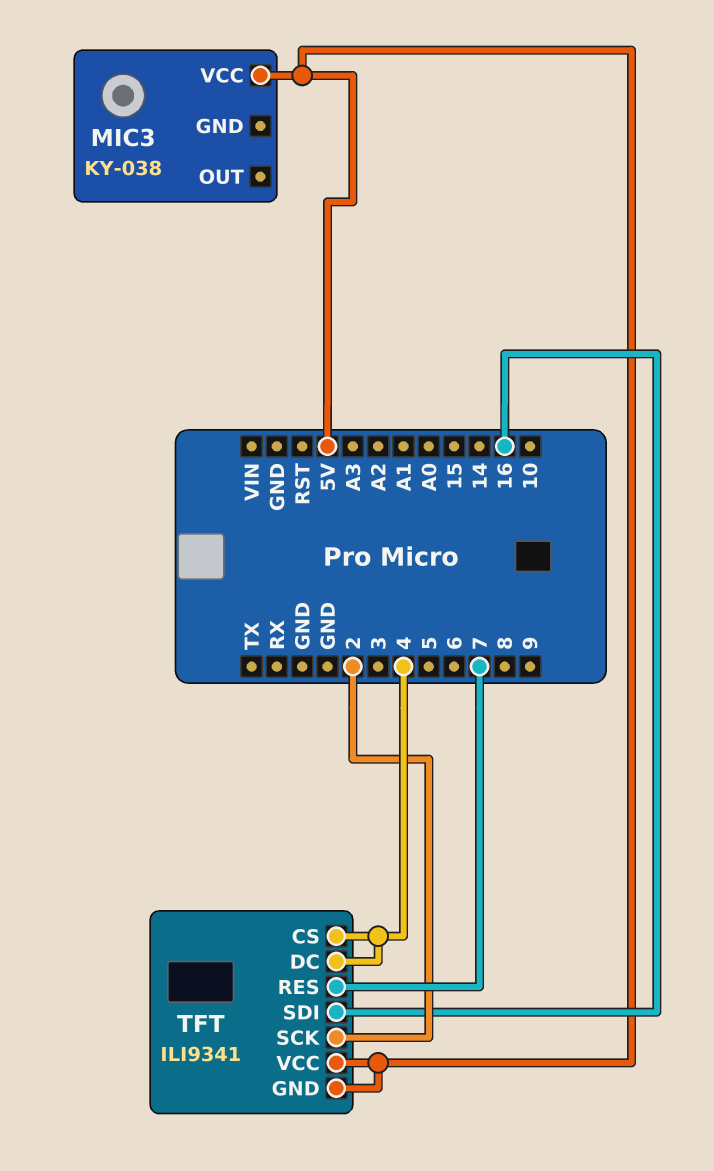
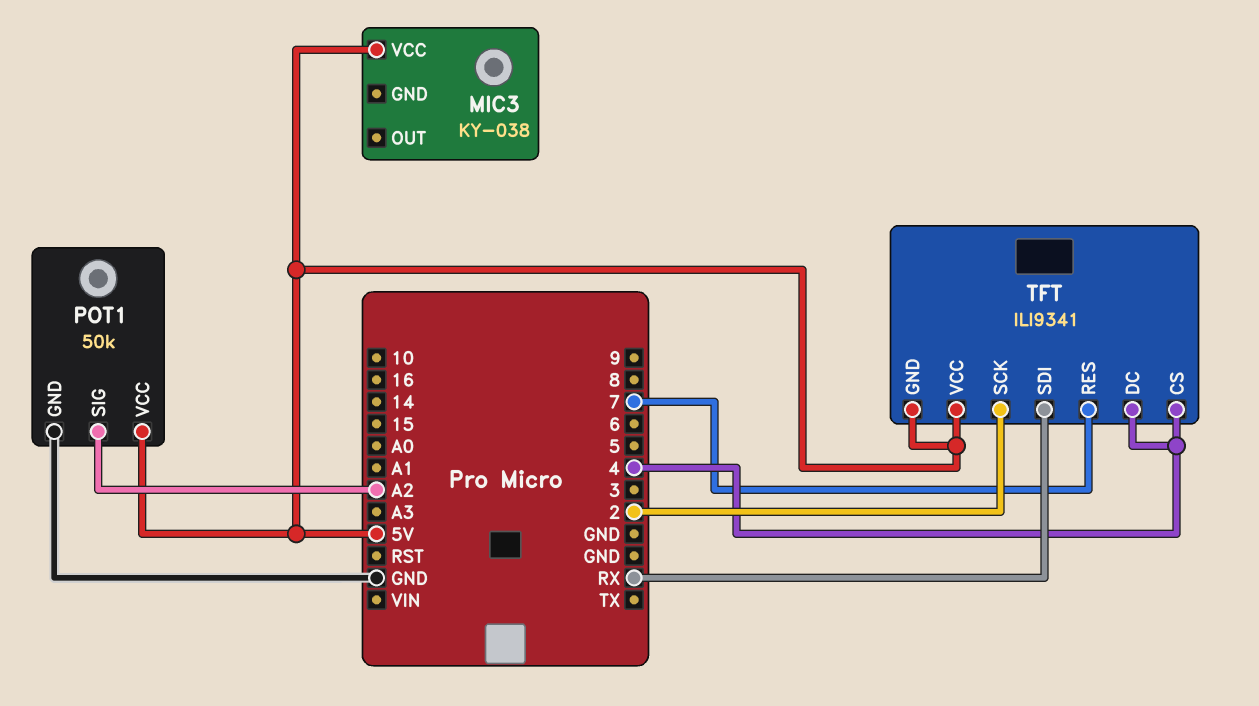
POT1: none -> 50k
POT1 pin GND: none -> GND
POT1 pin SIG: none -> A2
POT1 pin VCC: none -> 5V
TFT pin SDI: 16 -> RX

